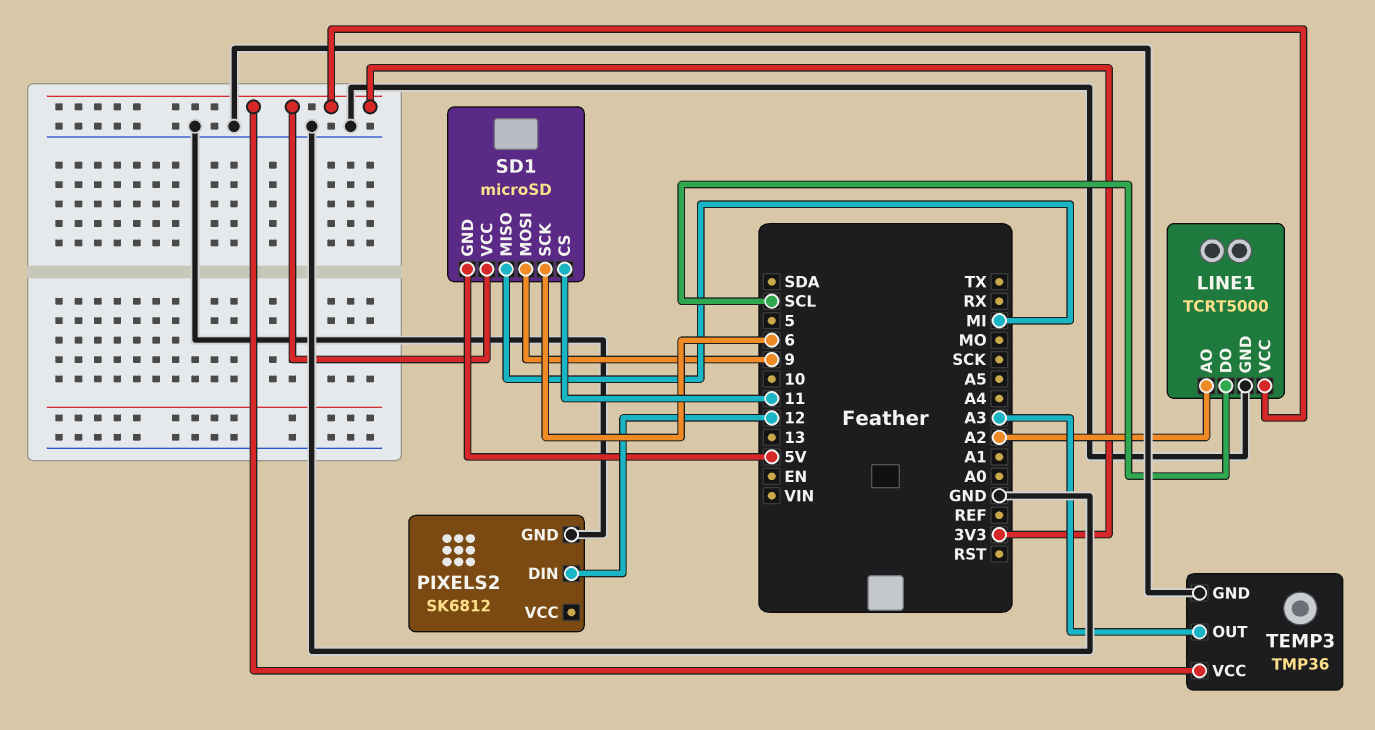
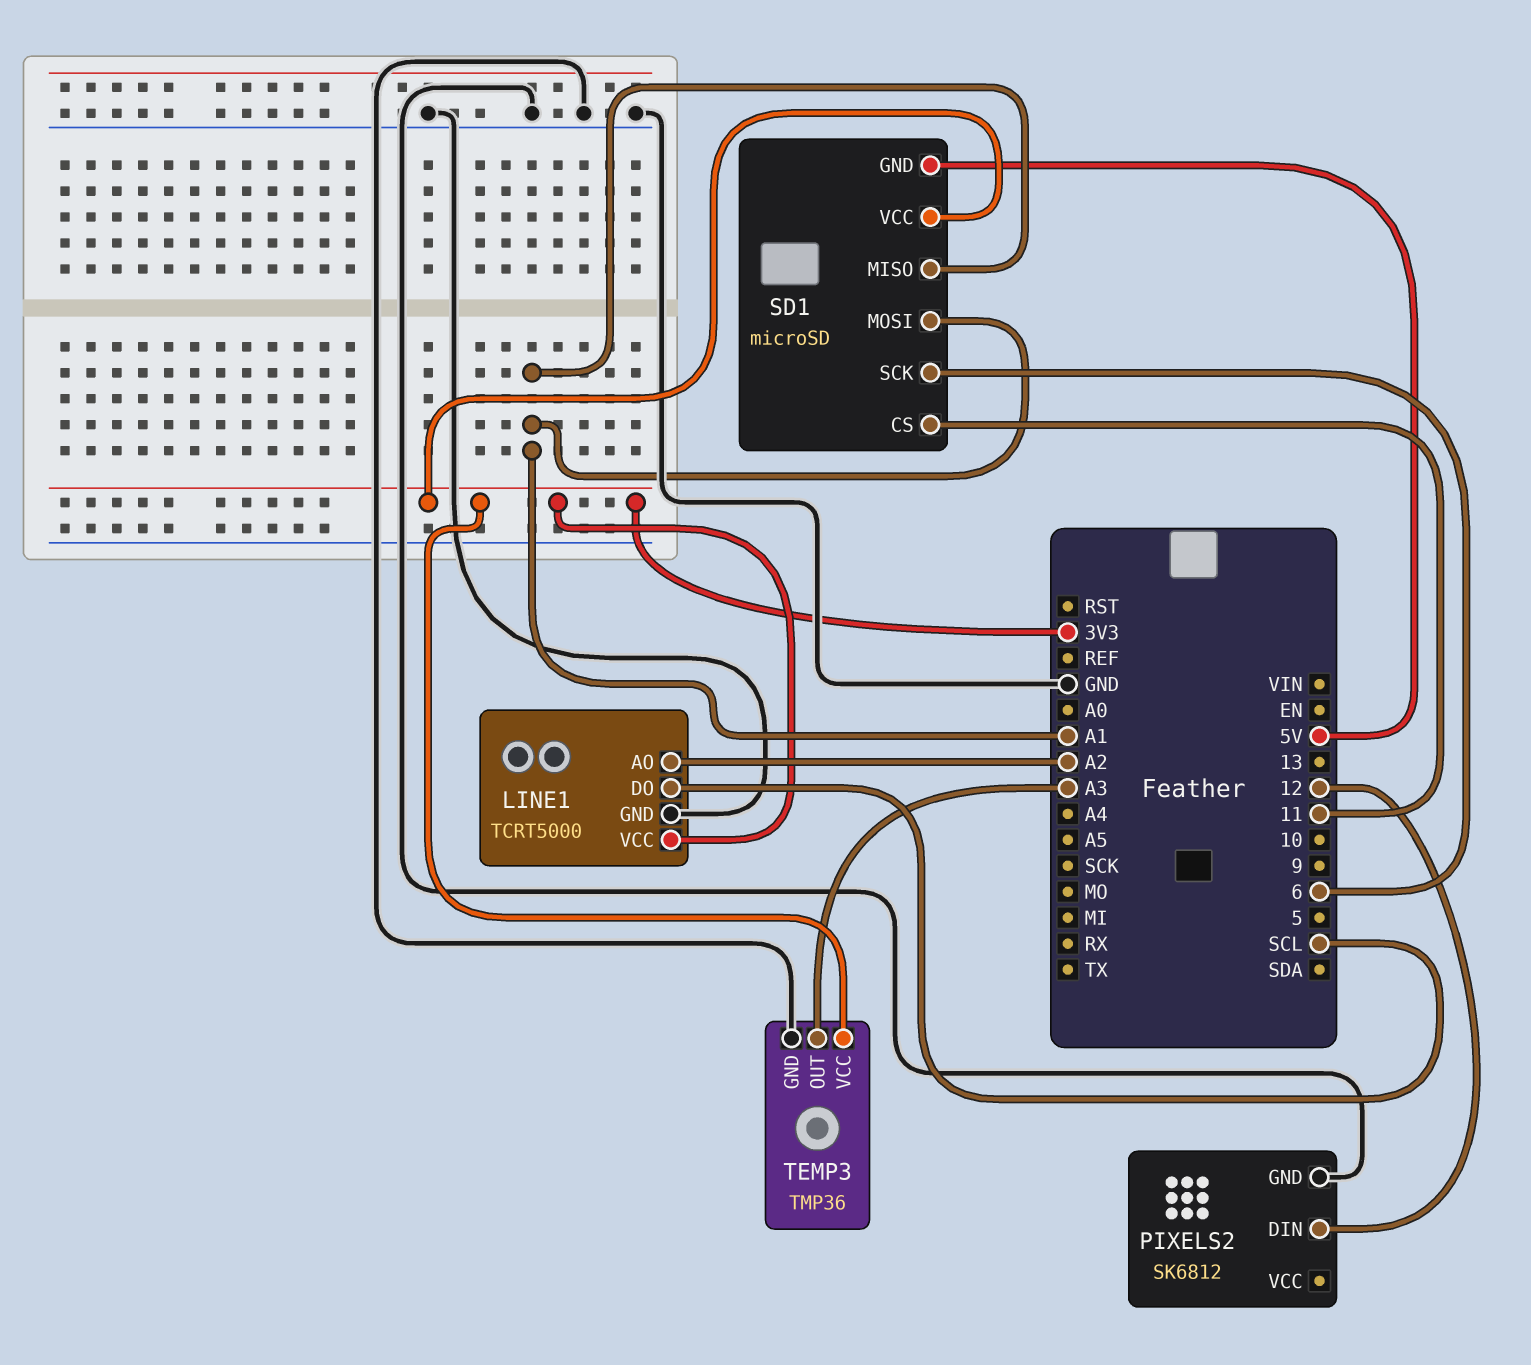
SD1 pin MISO: MI -> A1
SD1 pin MOSI: 9 -> A1

